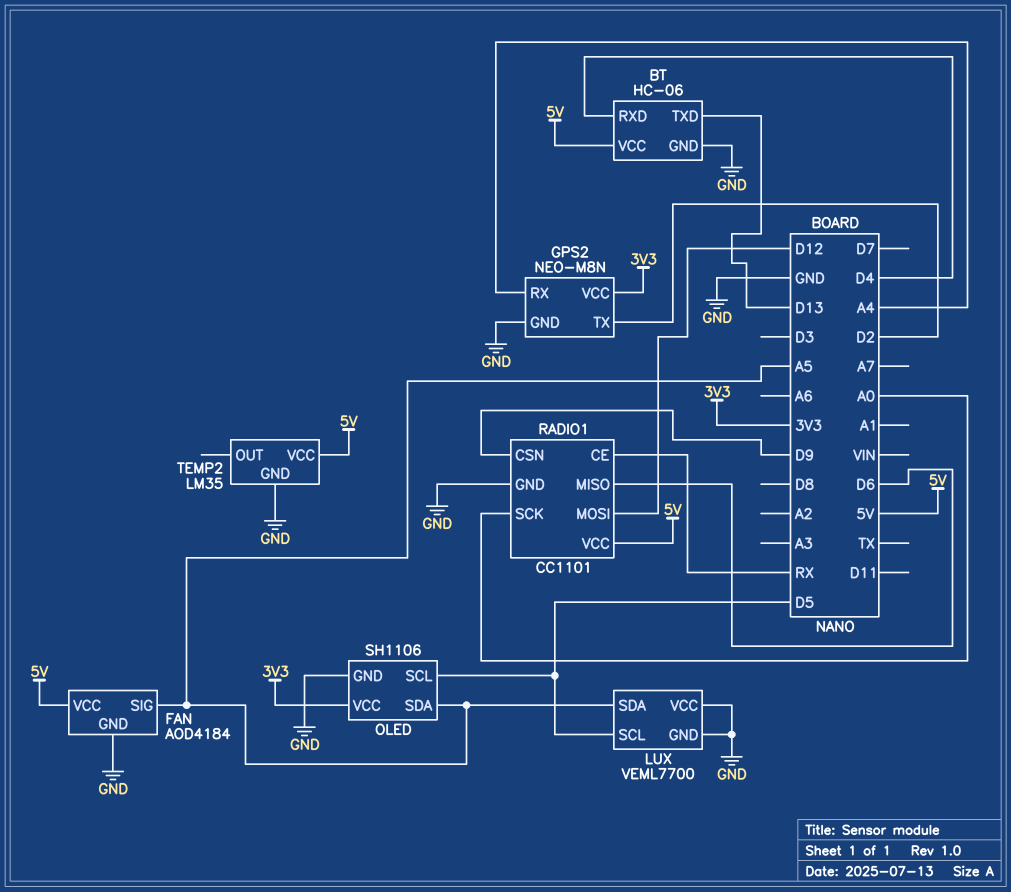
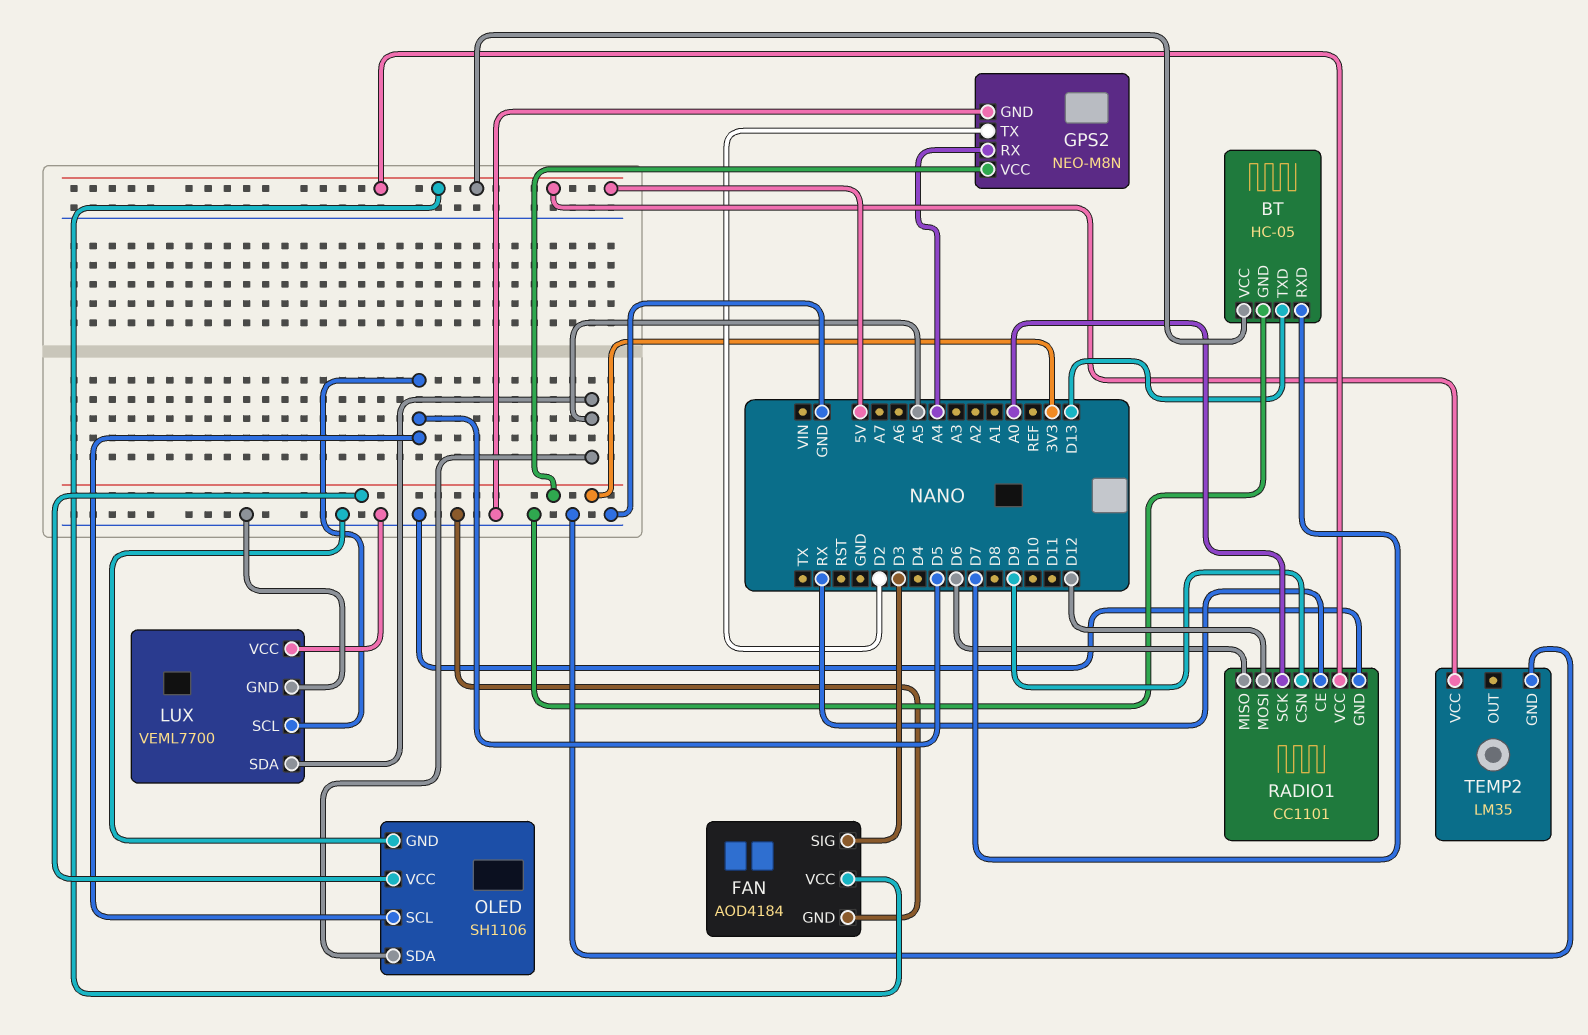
BT: HC-06 -> HC-05
BT pin RXD: D4 -> D7
FAN pin SIG: A5 -> D3

